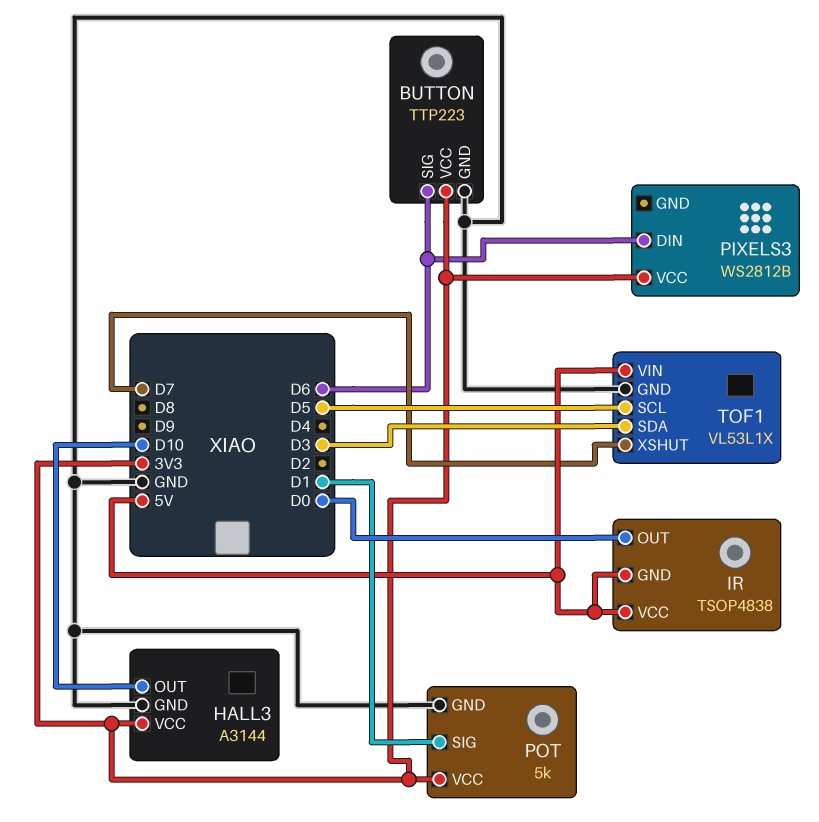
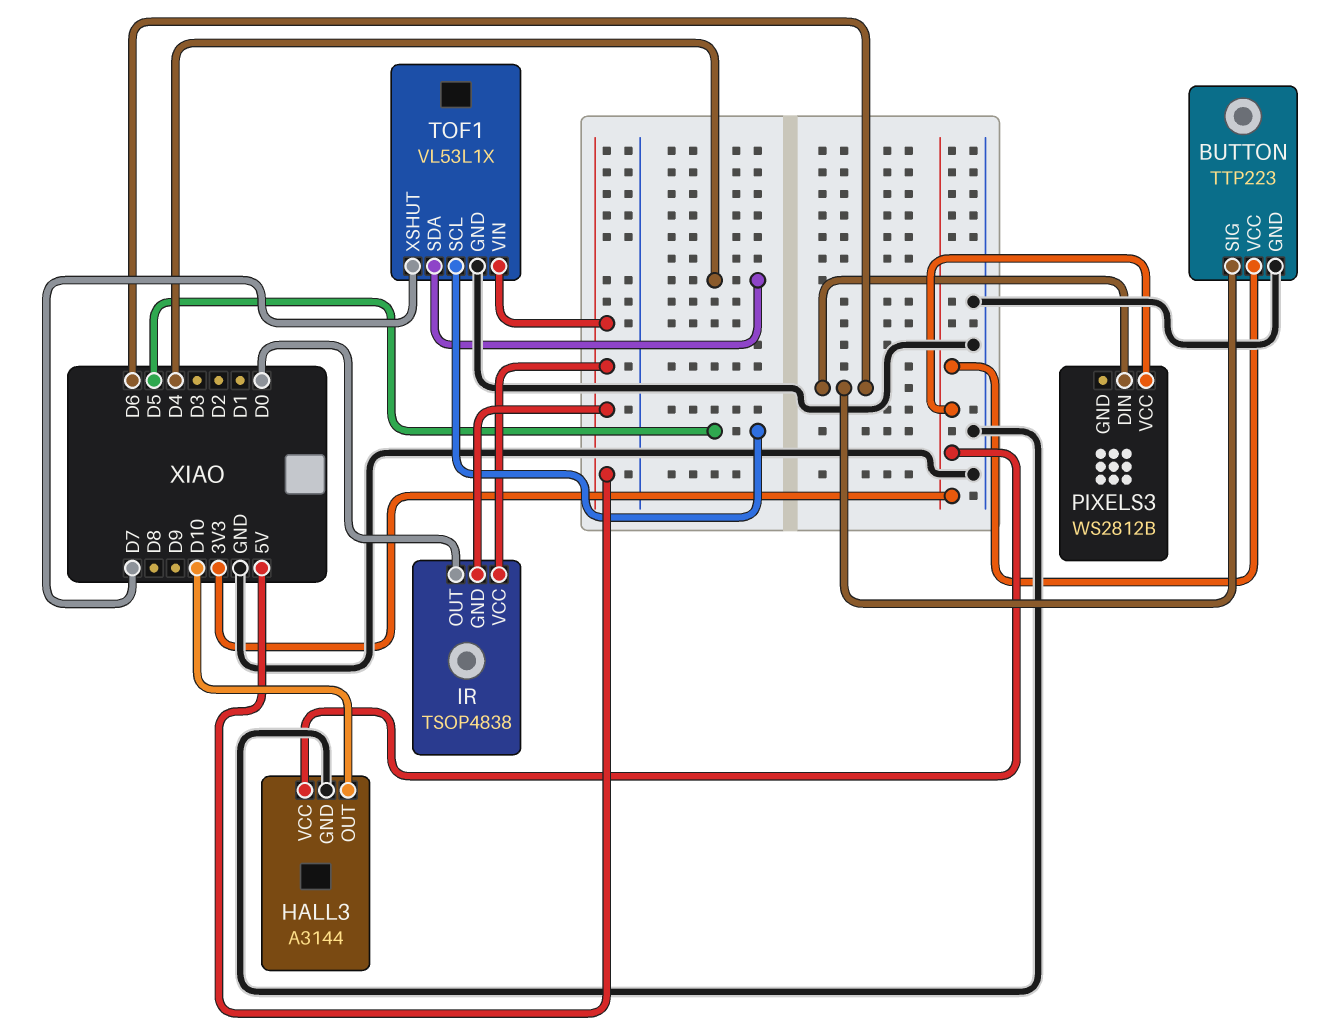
POT: 5k -> none
POT pin GND: GND -> none
POT pin SIG: D1 -> none
POT pin VCC: 3V3 -> none
TOF1 pin SDA: D3 -> D4

